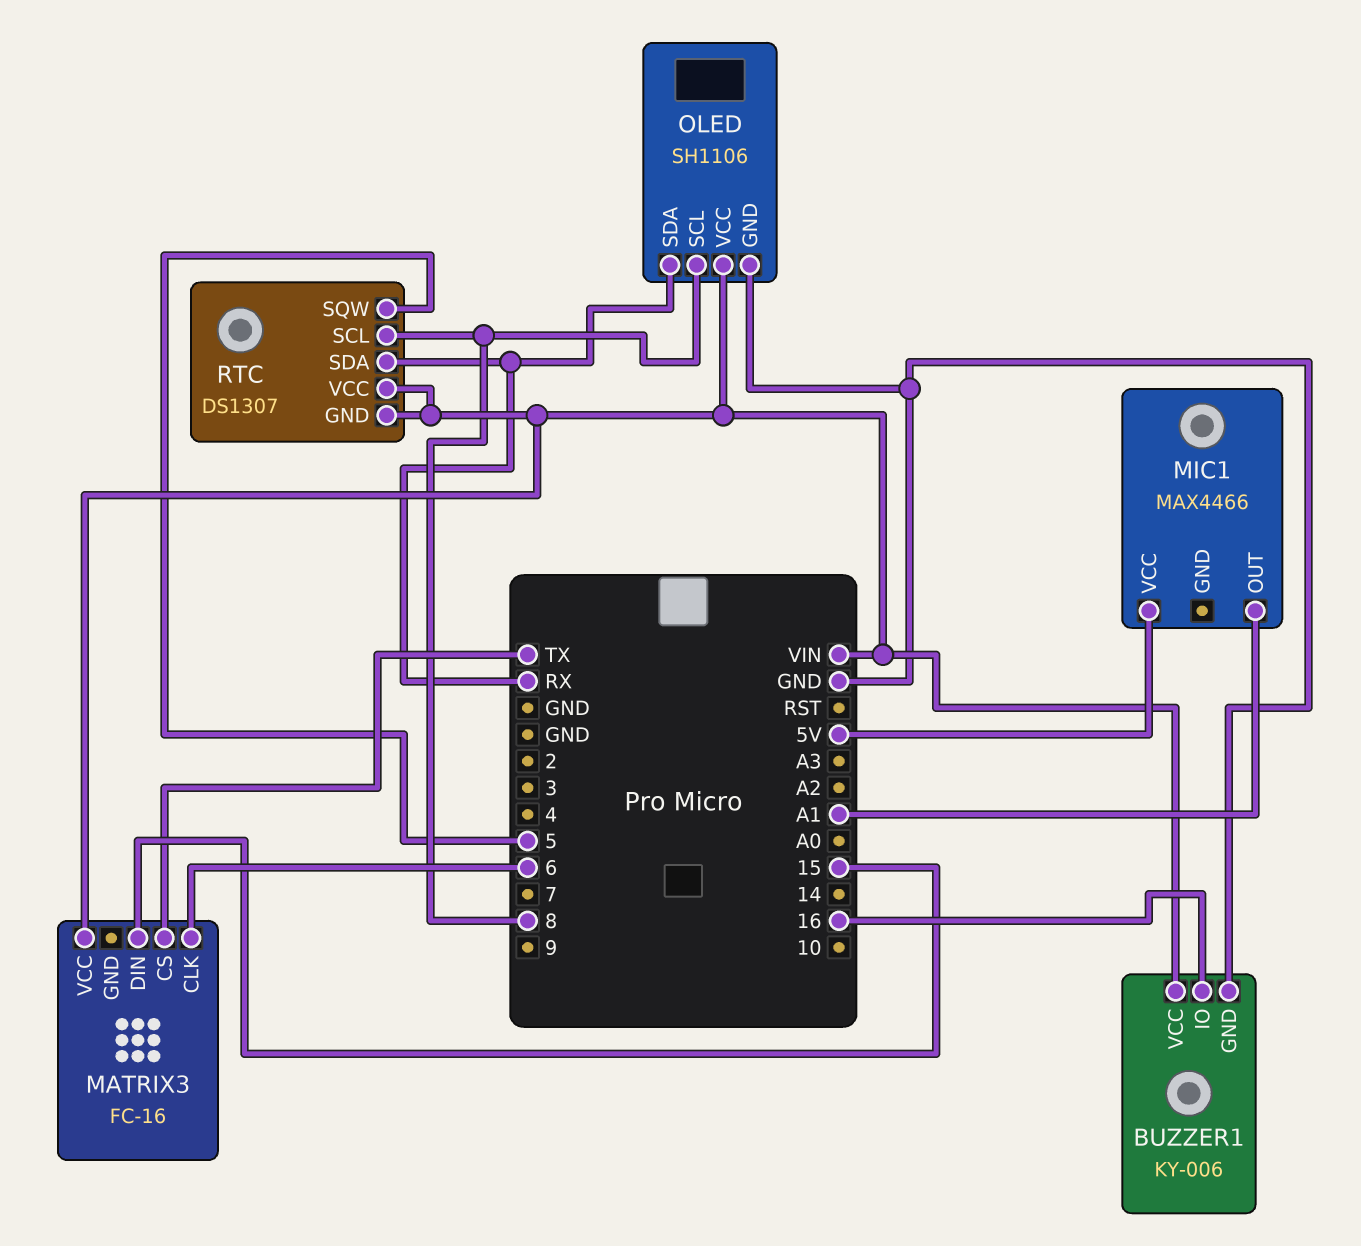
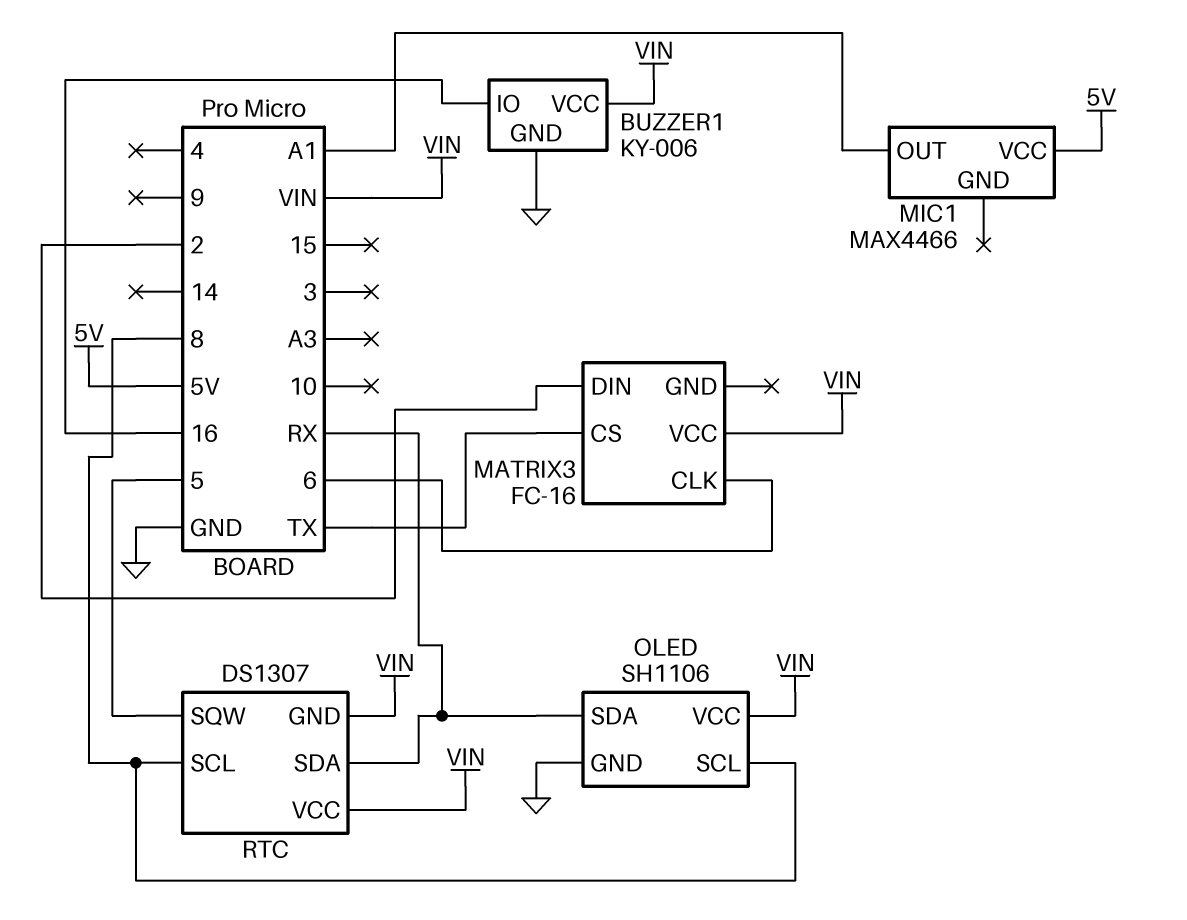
MATRIX3 pin DIN: 15 -> 2

